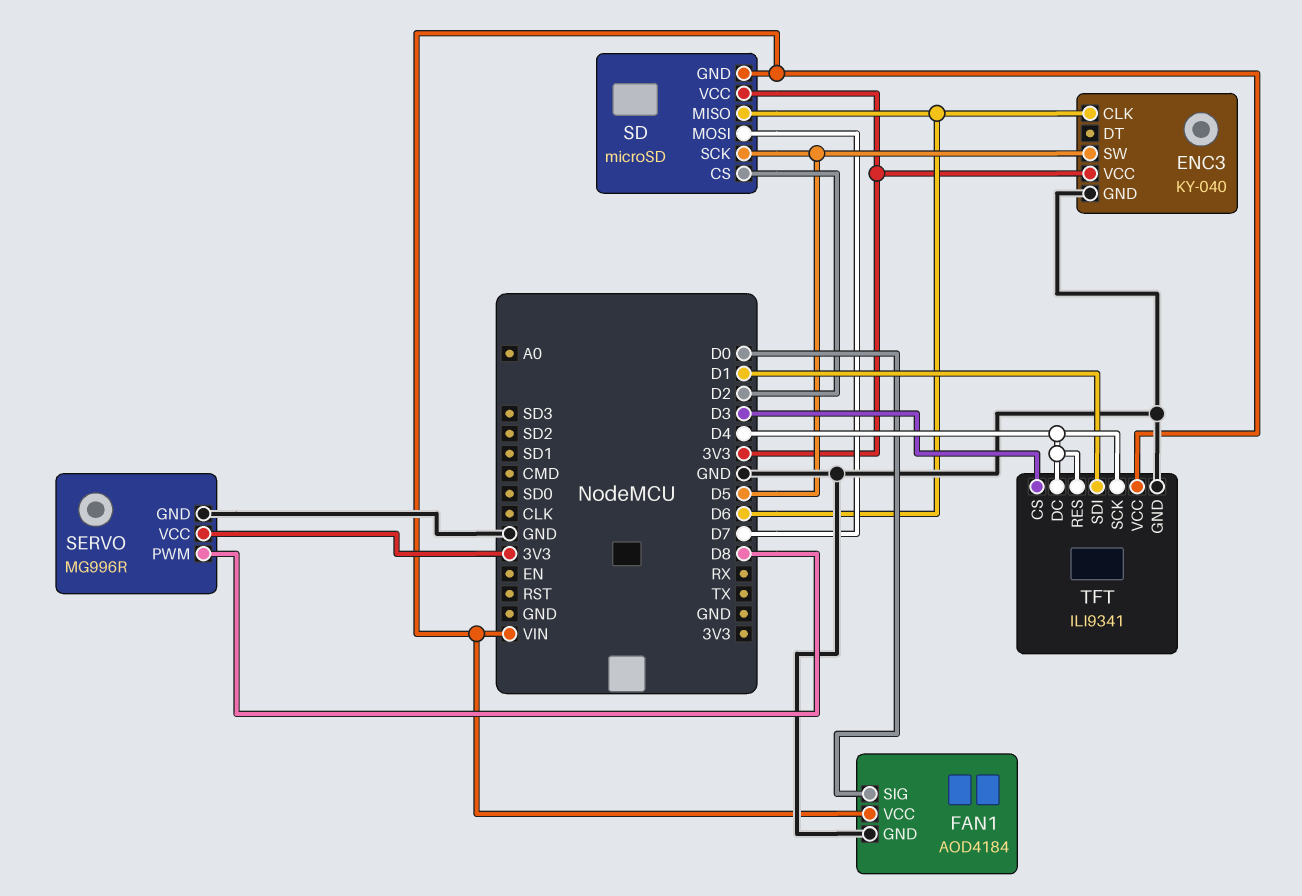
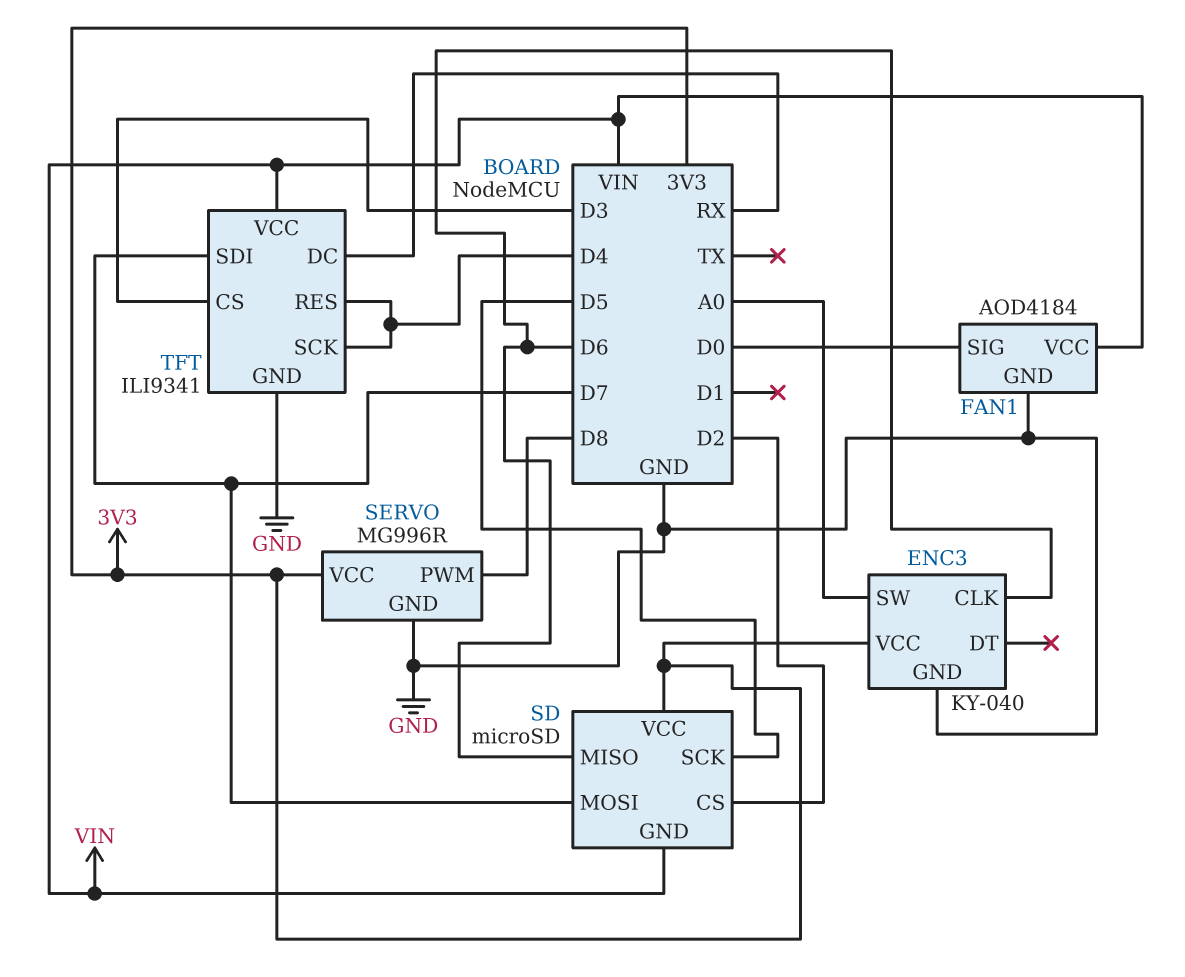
ENC3 pin SW: D5 -> A0
TFT pin DC: D4 -> RX
TFT pin SDI: D1 -> D7

